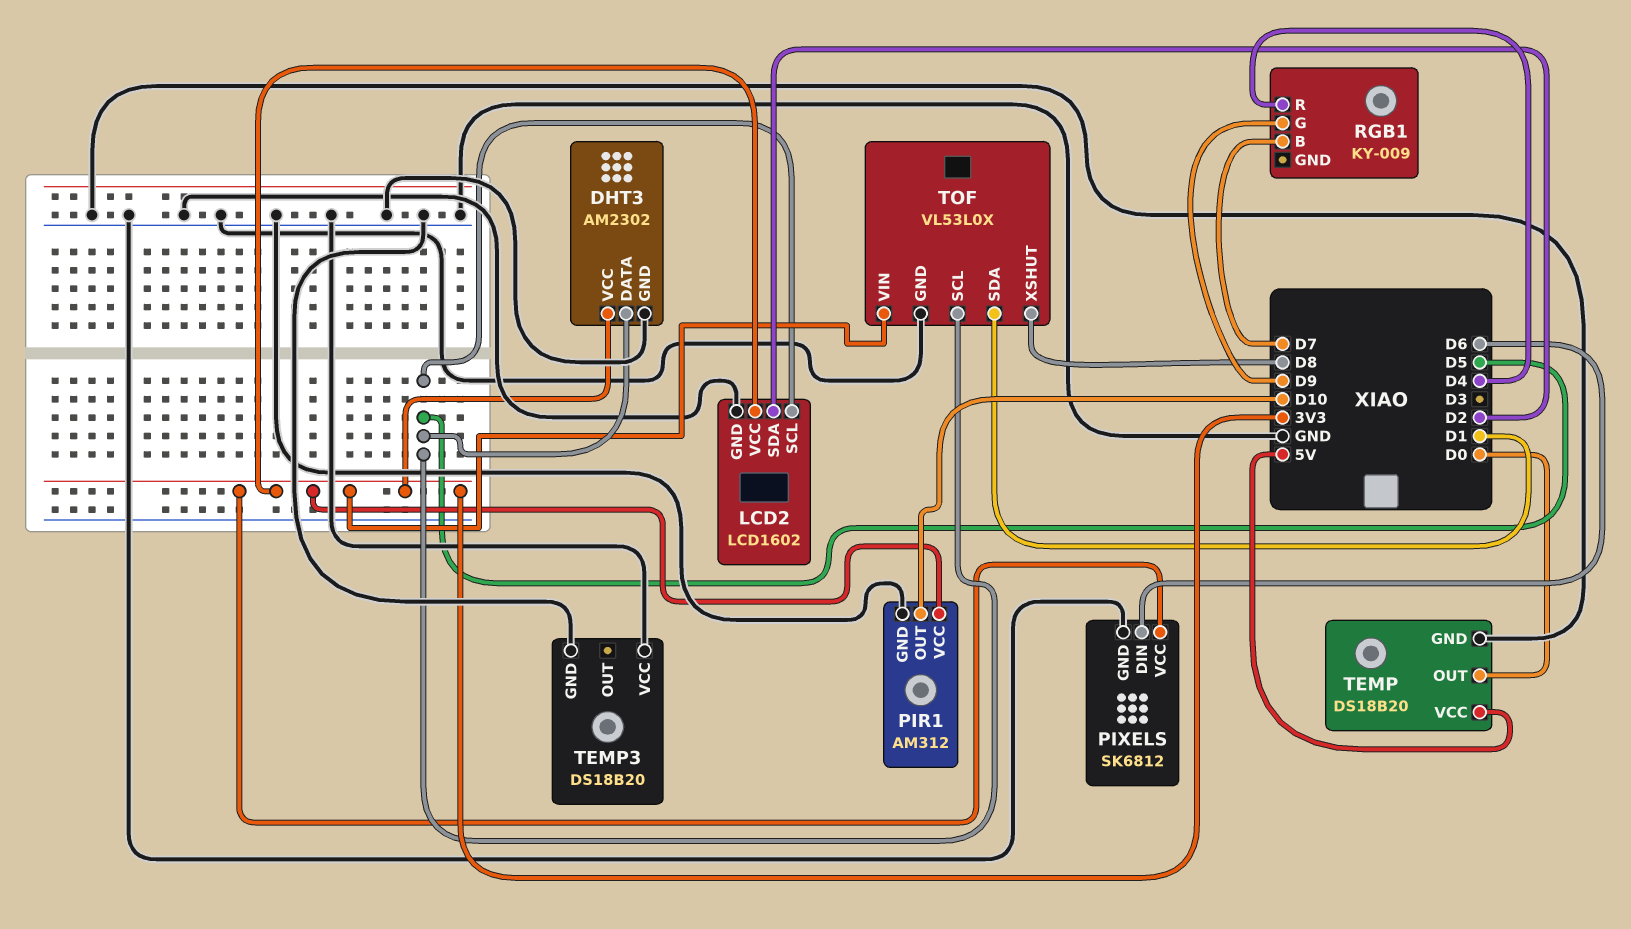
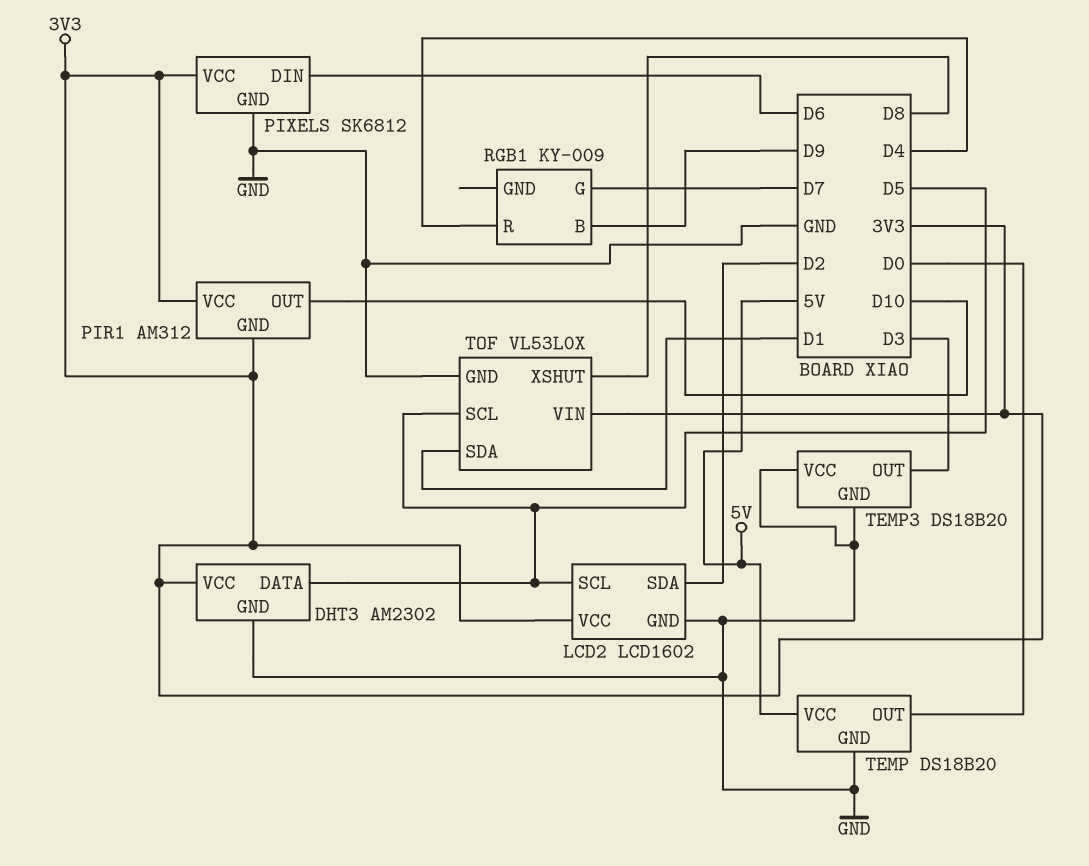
PIR1 pin GND: GND -> 3V3
RGB1 pin B: D7 -> D9
RGB1 pin G: D9 -> D7
TEMP3 pin OUT: none -> D3

